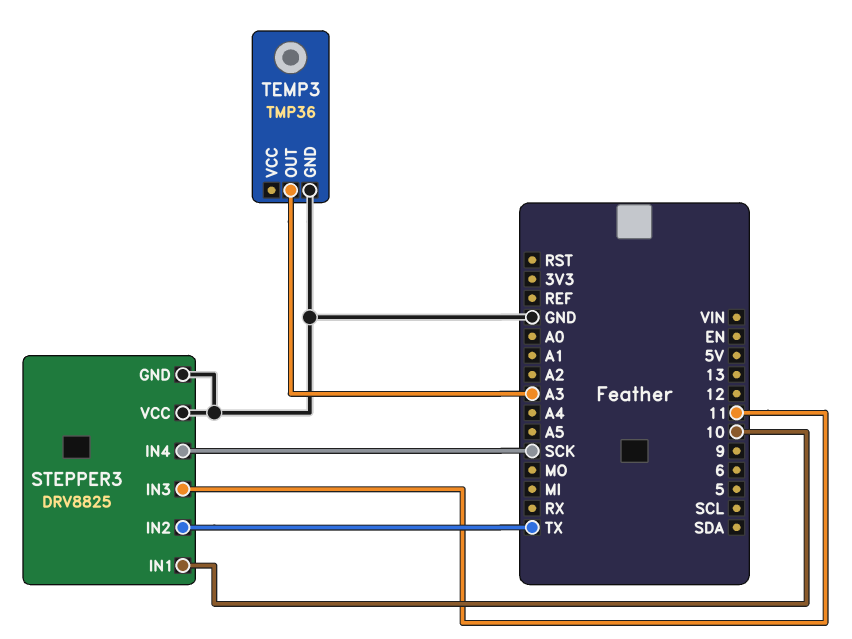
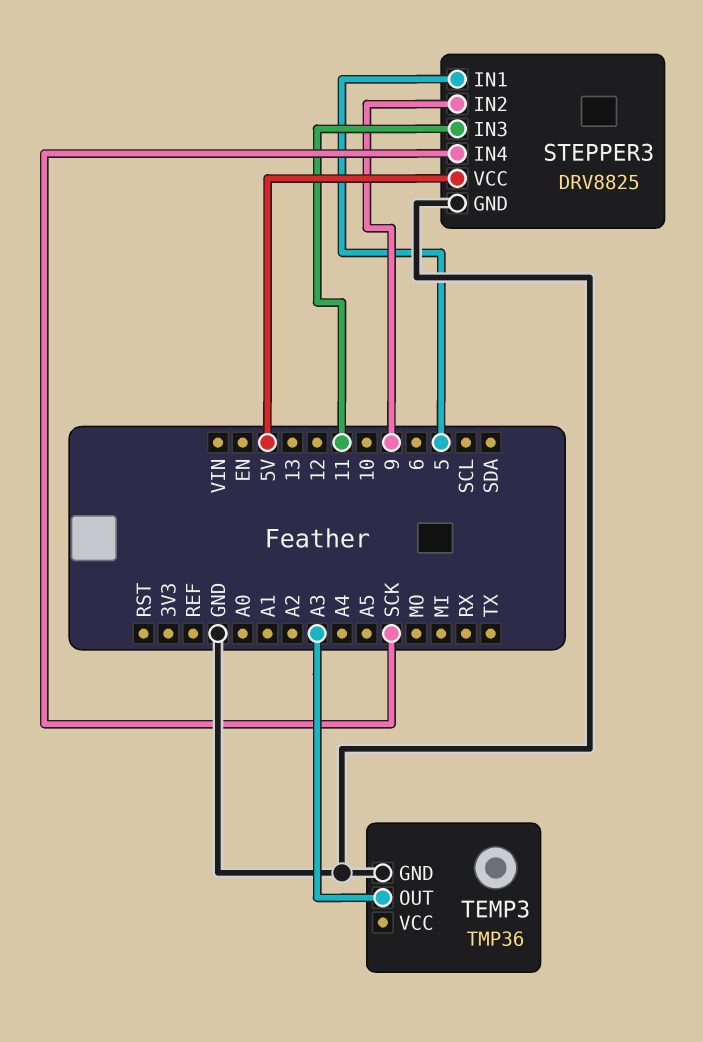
STEPPER3 pin IN1: 10 -> 5
STEPPER3 pin IN2: TX -> 9
STEPPER3 pin VCC: GND -> 5V

